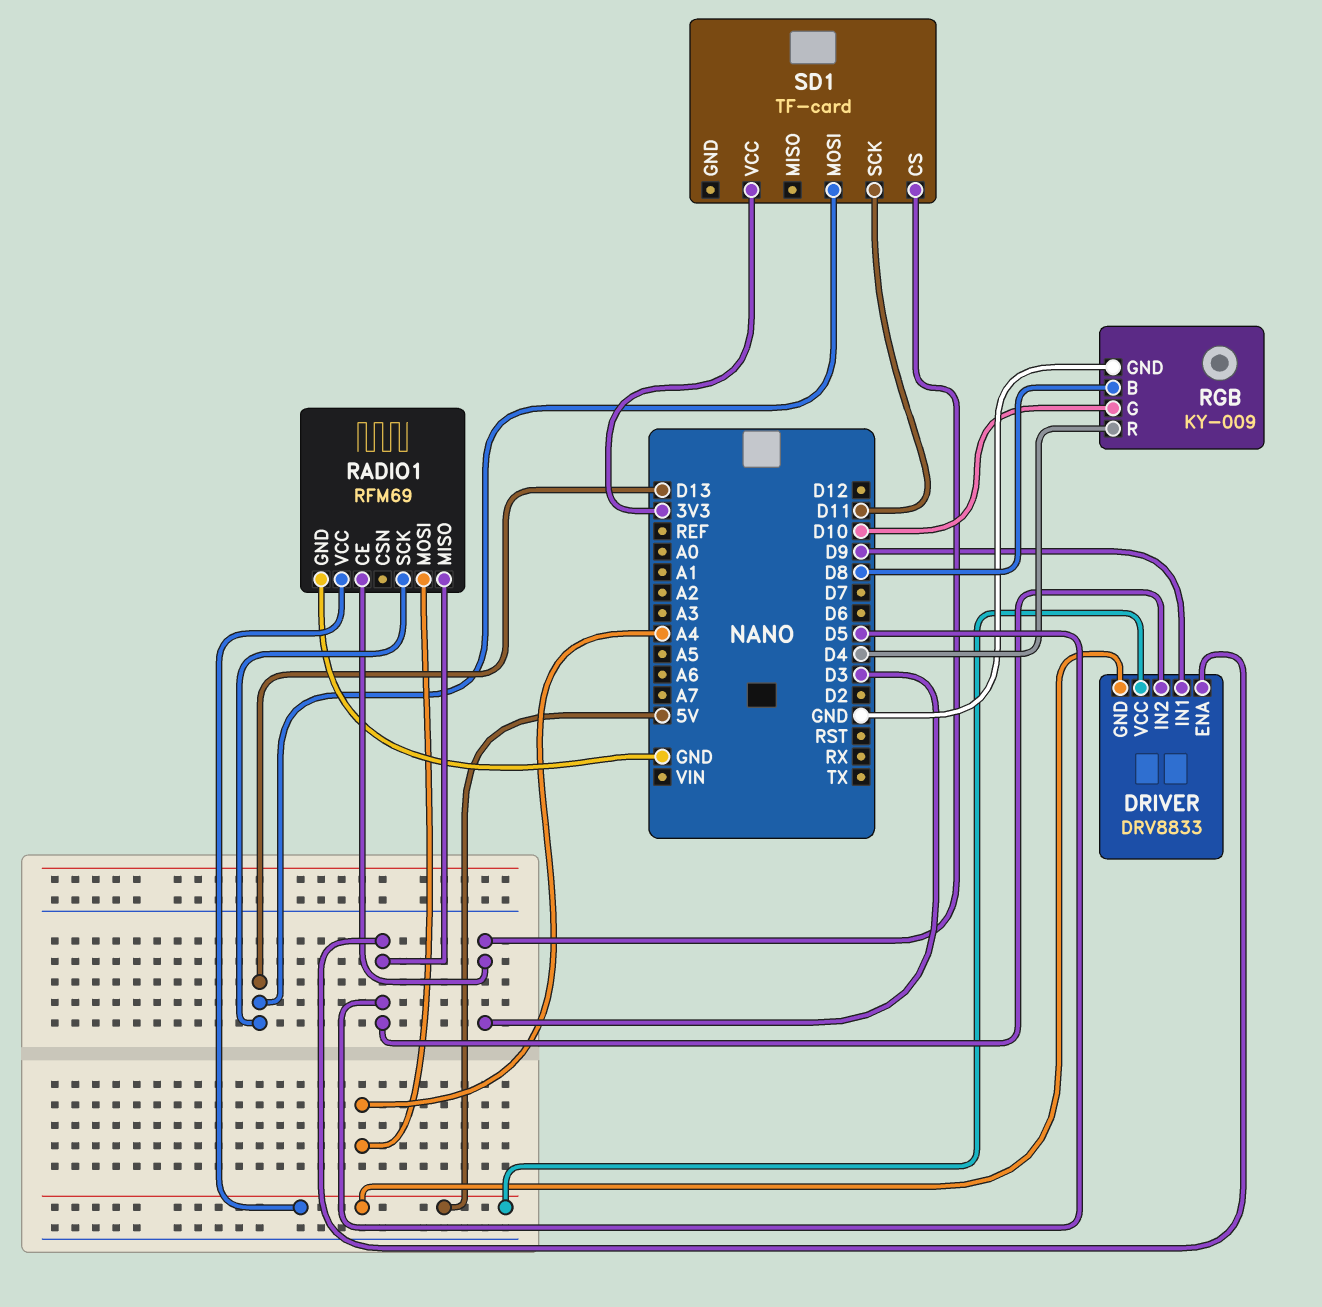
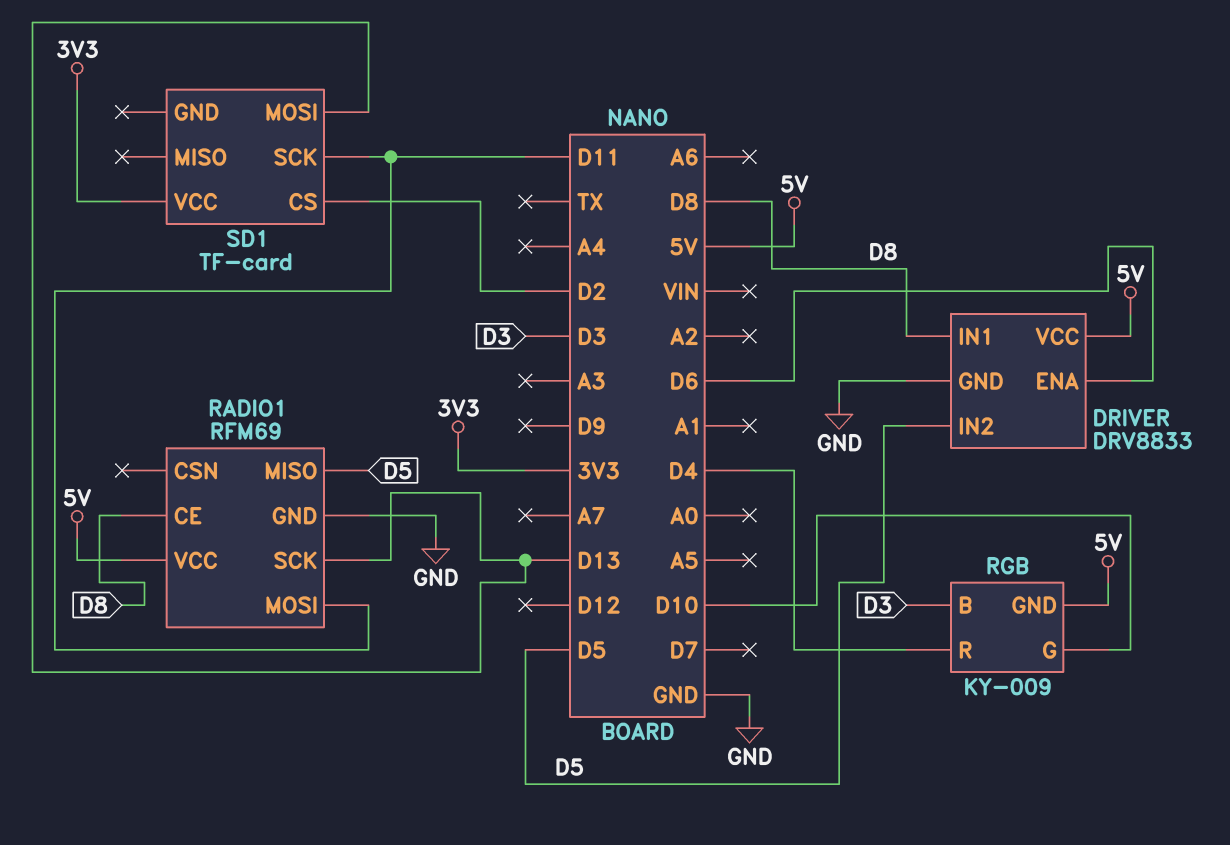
DRIVER pin ENA: D5 -> D6
DRIVER pin GND: 5V -> GND
DRIVER pin IN1: D9 -> D8
RADIO1 pin CE: D3 -> D8
RADIO1 pin MOSI: A4 -> D11
RGB pin B: D8 -> D3
RGB pin GND: GND -> 5V
SD1 pin CS: D3 -> D2

